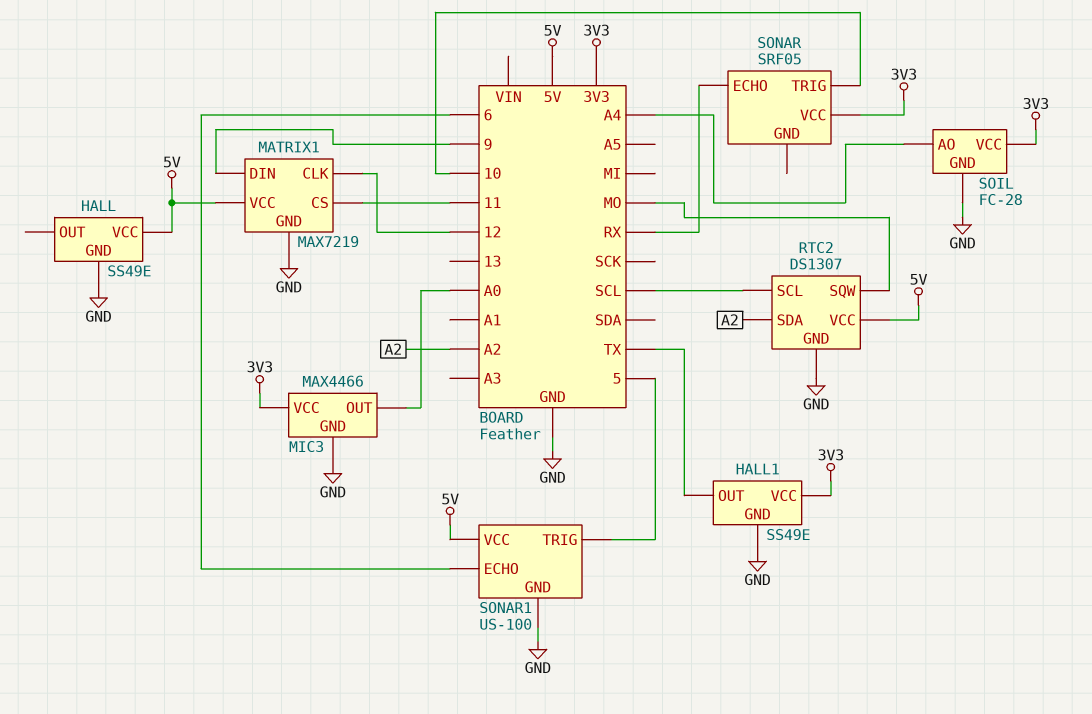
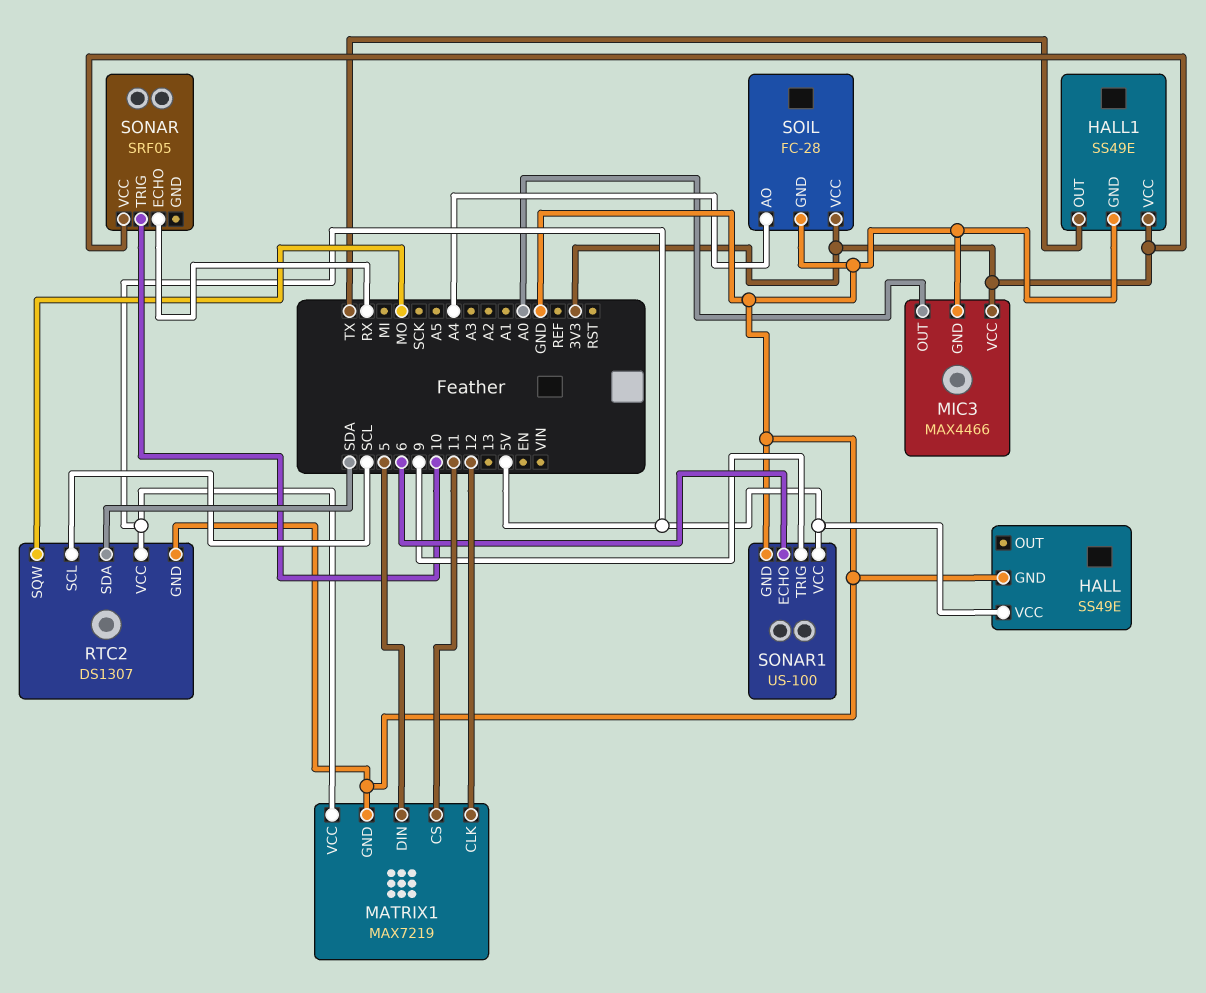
MATRIX1 pin DIN: 9 -> 5
RTC2 pin SDA: A2 -> SDA
SONAR1 pin TRIG: 5 -> 9

